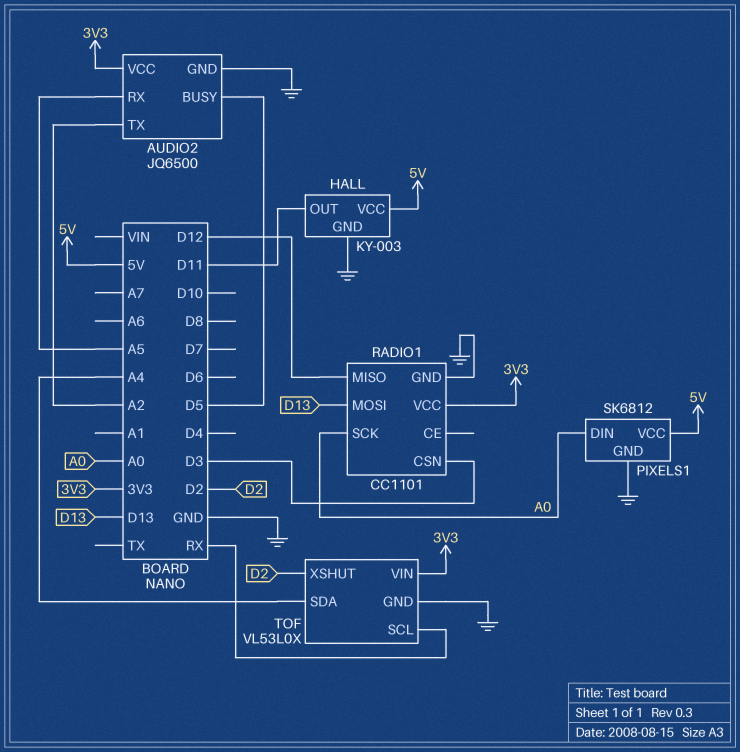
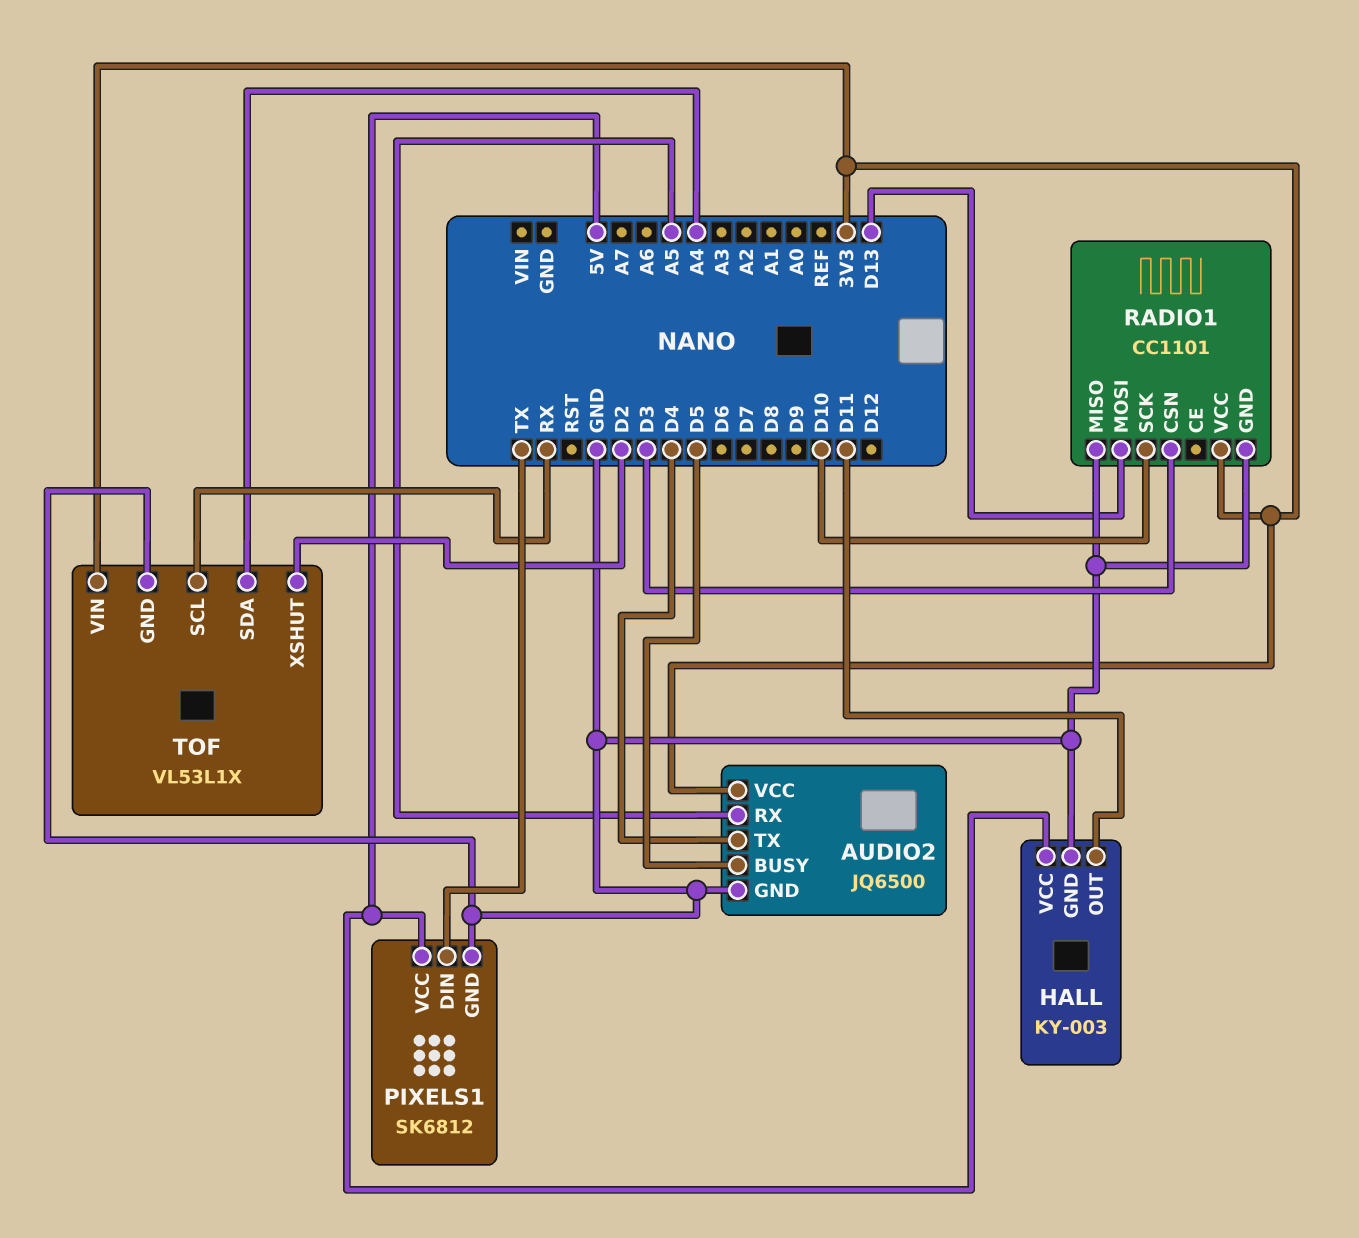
AUDIO2 pin TX: A2 -> D4
PIXELS1 pin DIN: A0 -> TX
RADIO1 pin MISO: D12 -> GND
RADIO1 pin SCK: A0 -> D10
TOF: VL53L0X -> VL53L1X

